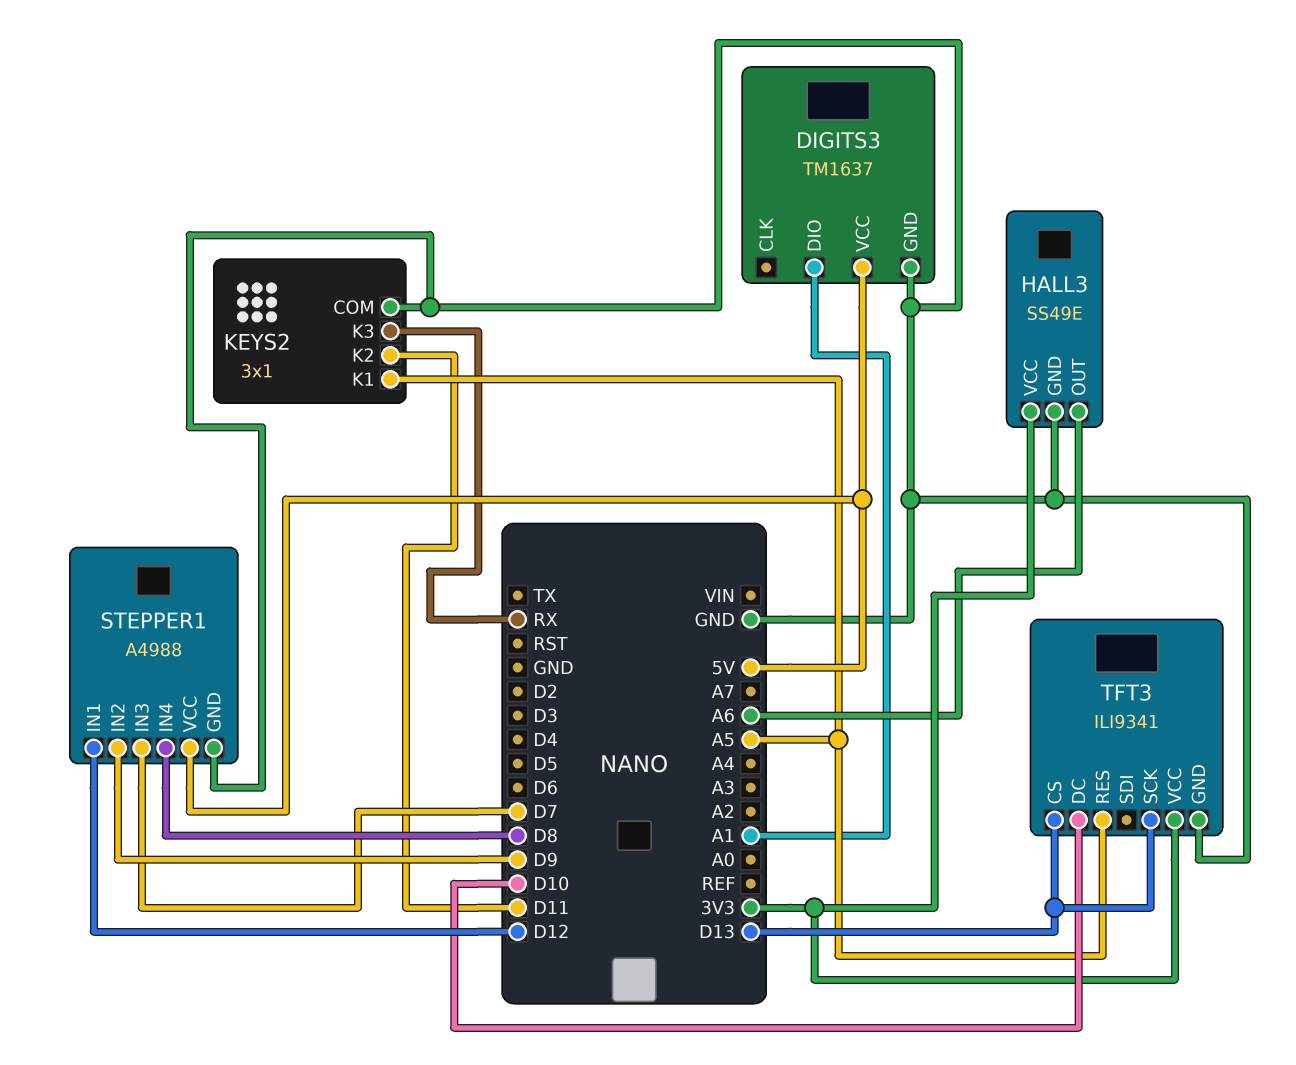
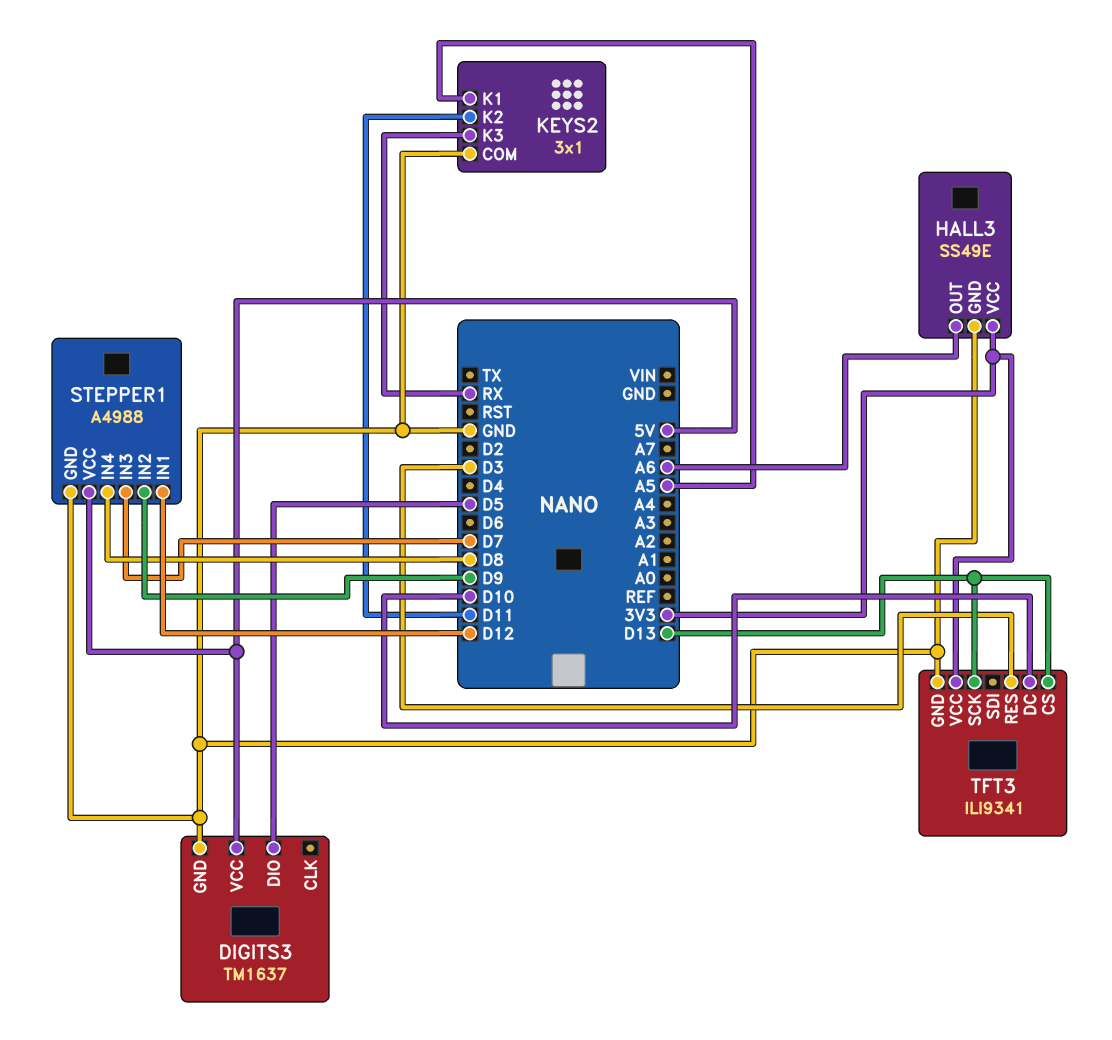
DIGITS3 pin DIO: A1 -> D5
TFT3 pin RES: A5 -> D3

